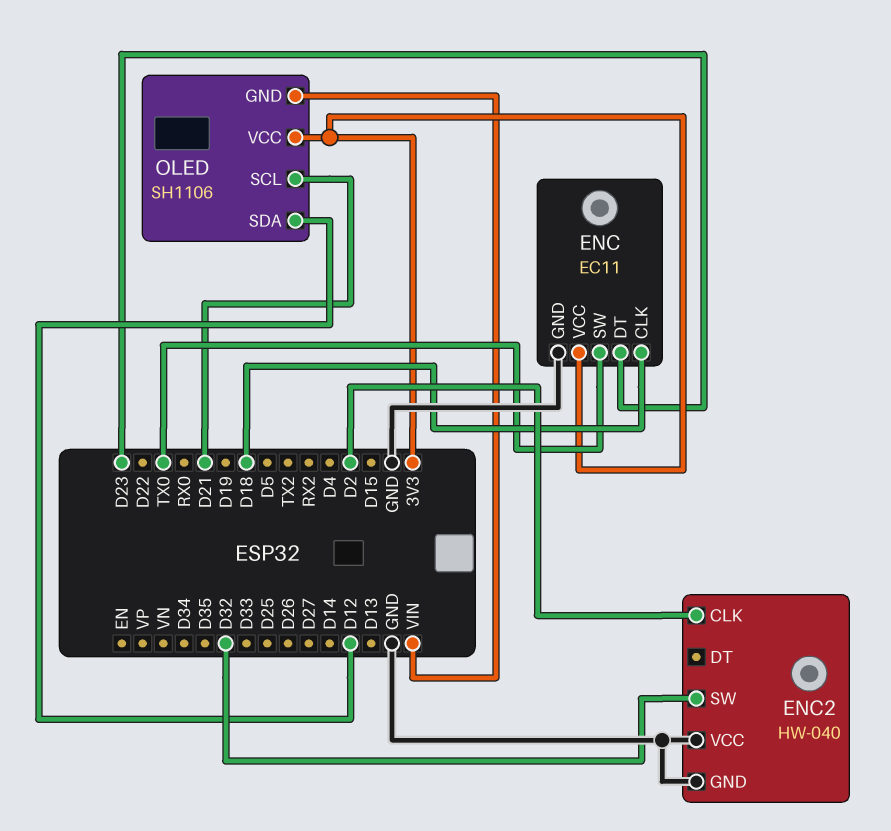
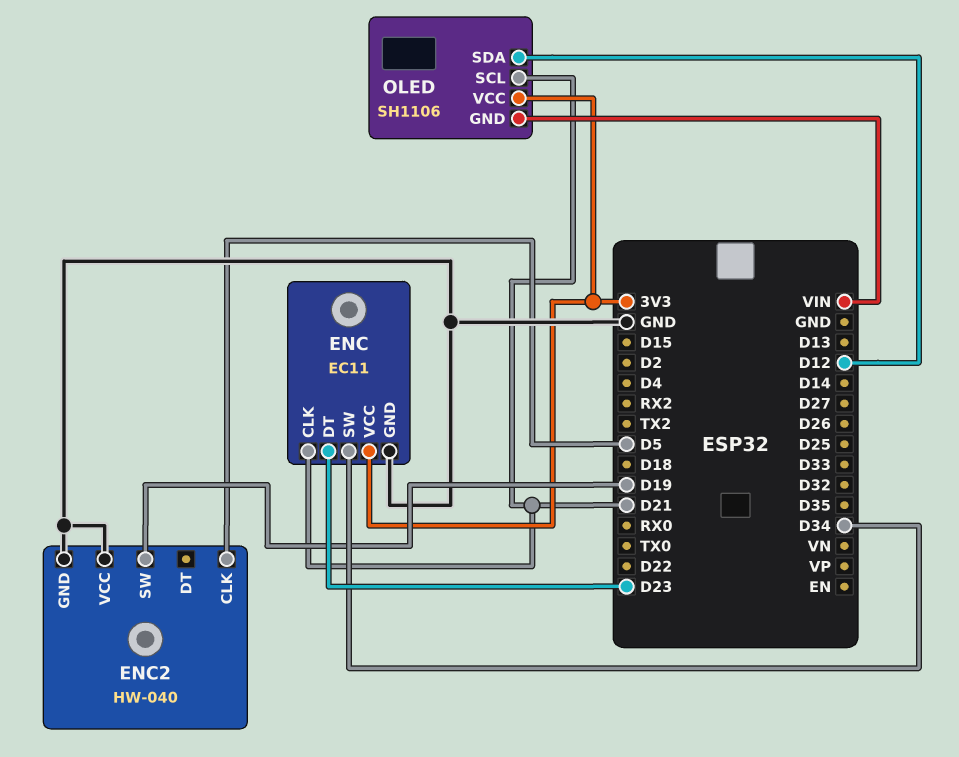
ENC pin CLK: D18 -> D21
ENC pin SW: TX0 -> D34
ENC2 pin CLK: D2 -> D5
ENC2 pin SW: D32 -> D19

